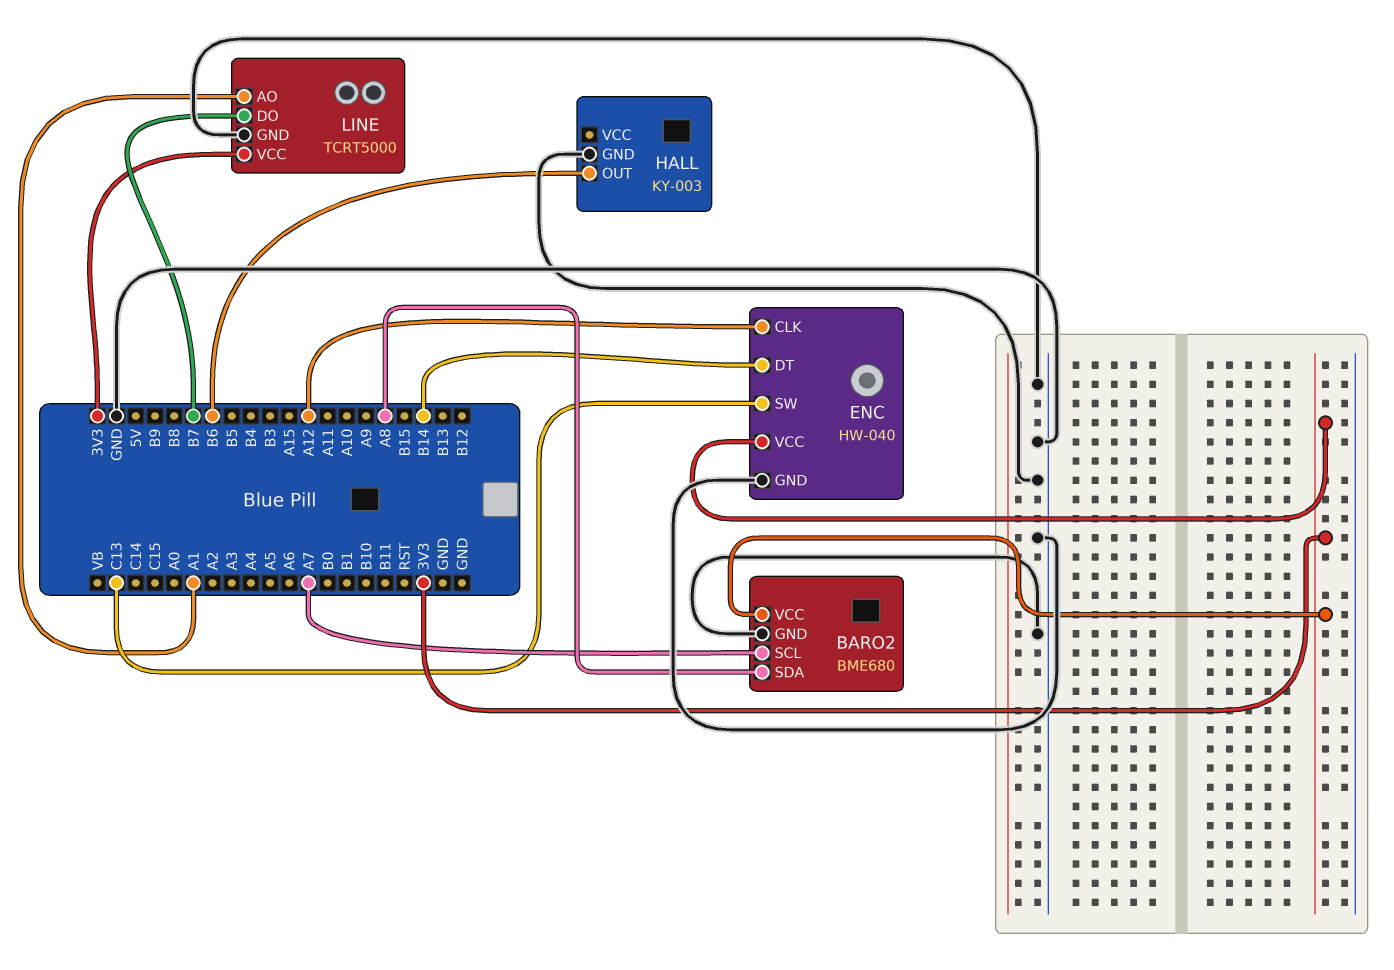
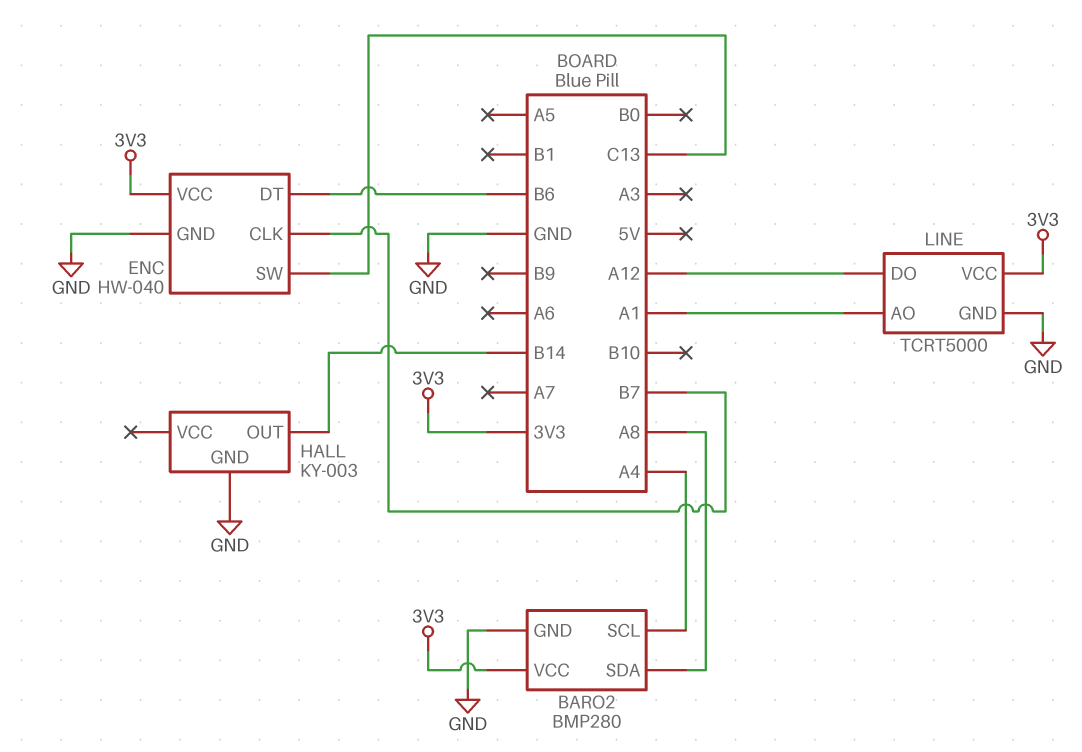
BARO2: BME680 -> BMP280
BARO2 pin SCL: A7 -> A4
ENC pin CLK: A12 -> B7
ENC pin DT: B14 -> B6
HALL pin OUT: B6 -> B14
LINE pin DO: B7 -> A12

